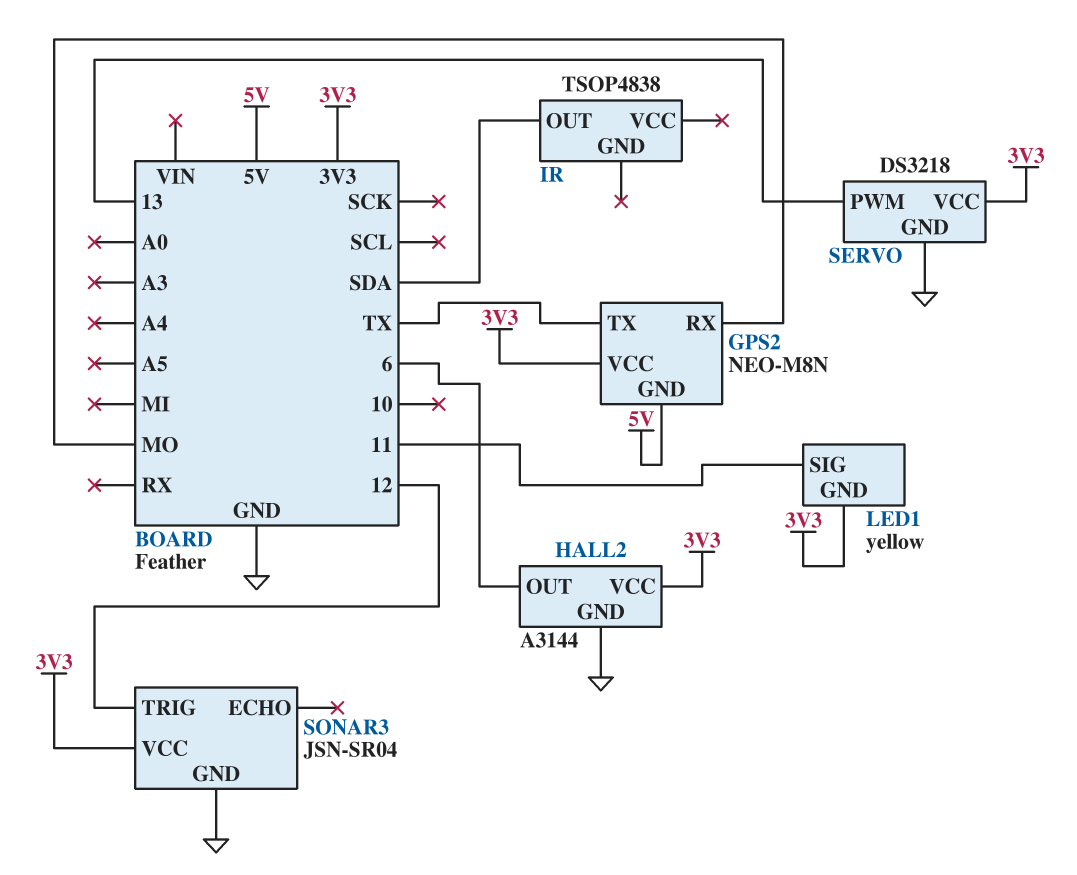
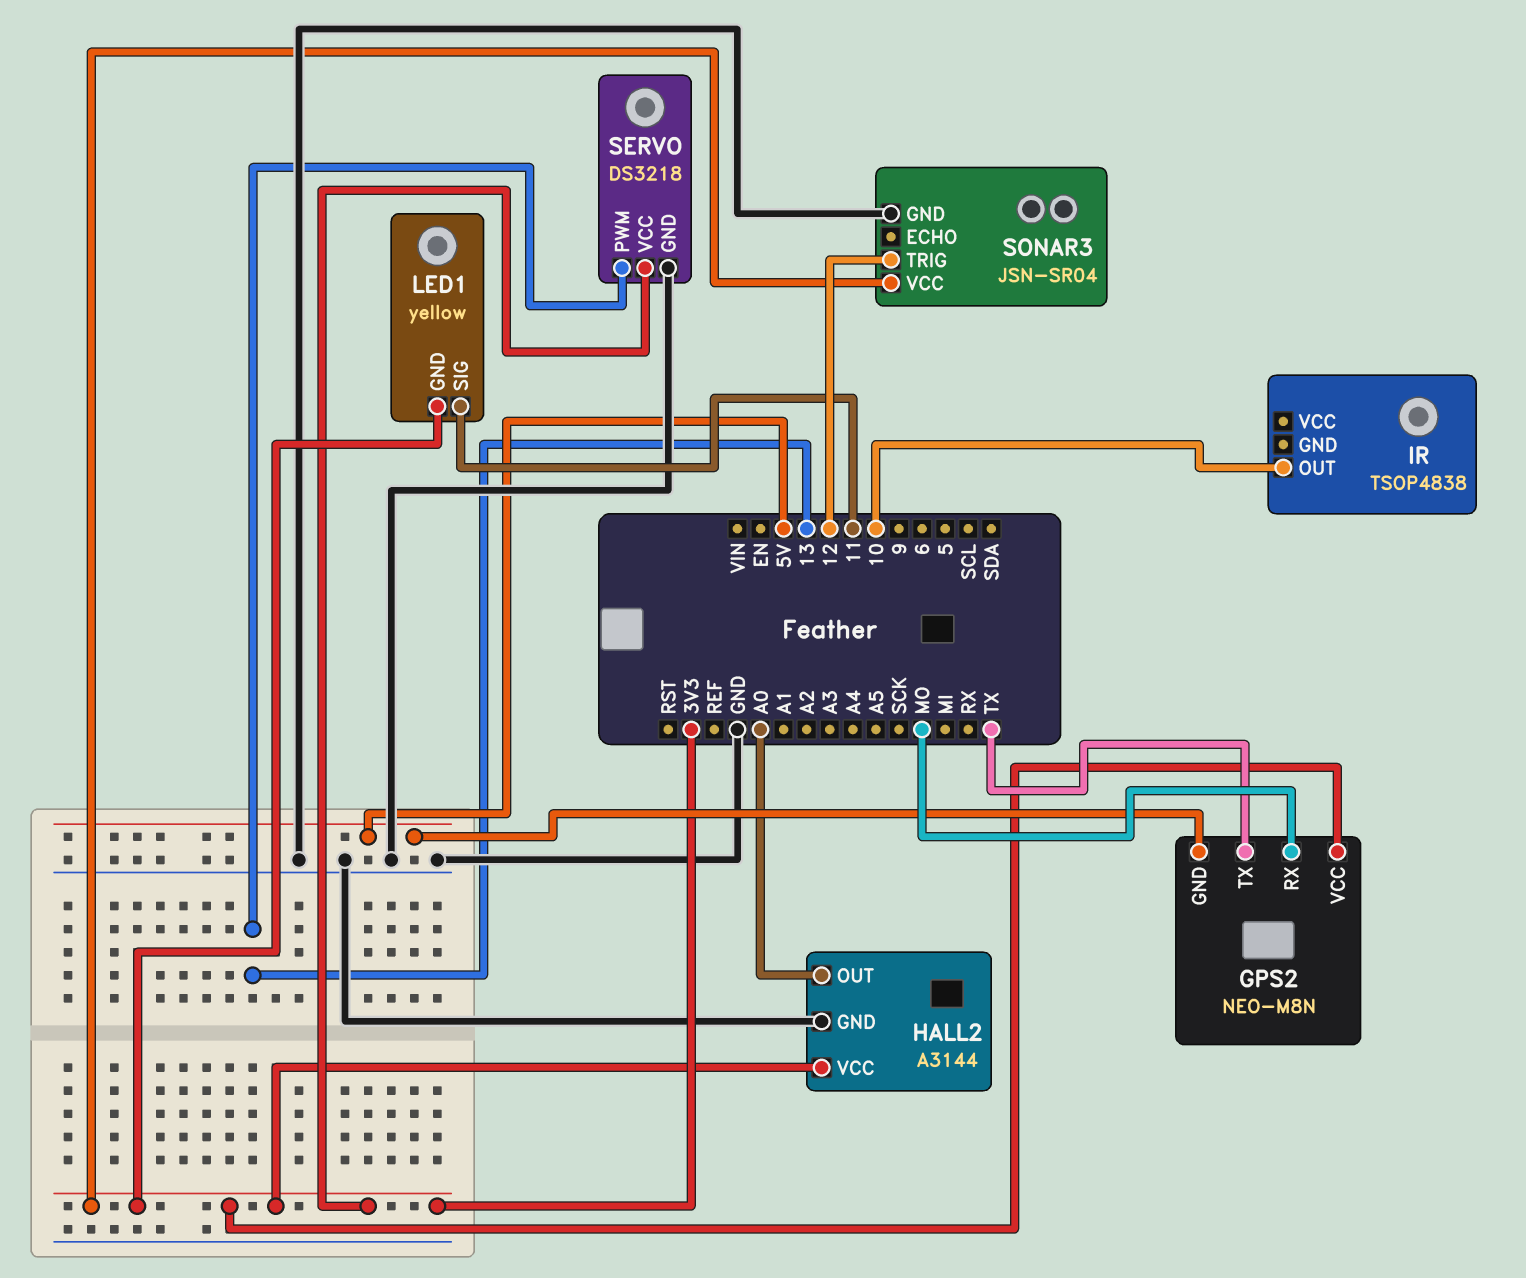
HALL2 pin OUT: 6 -> A0
IR pin OUT: SDA -> 10

